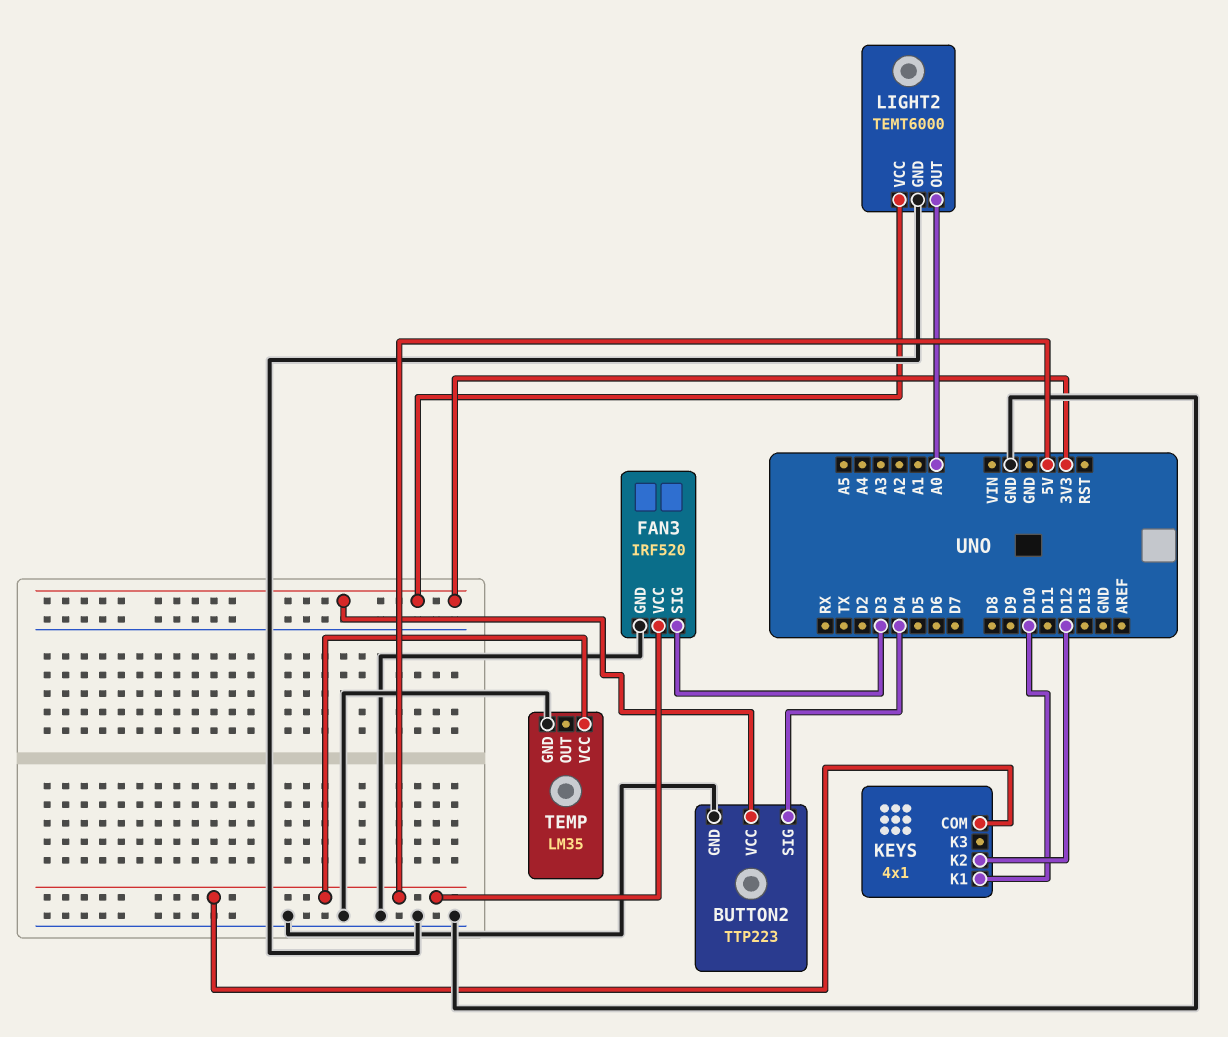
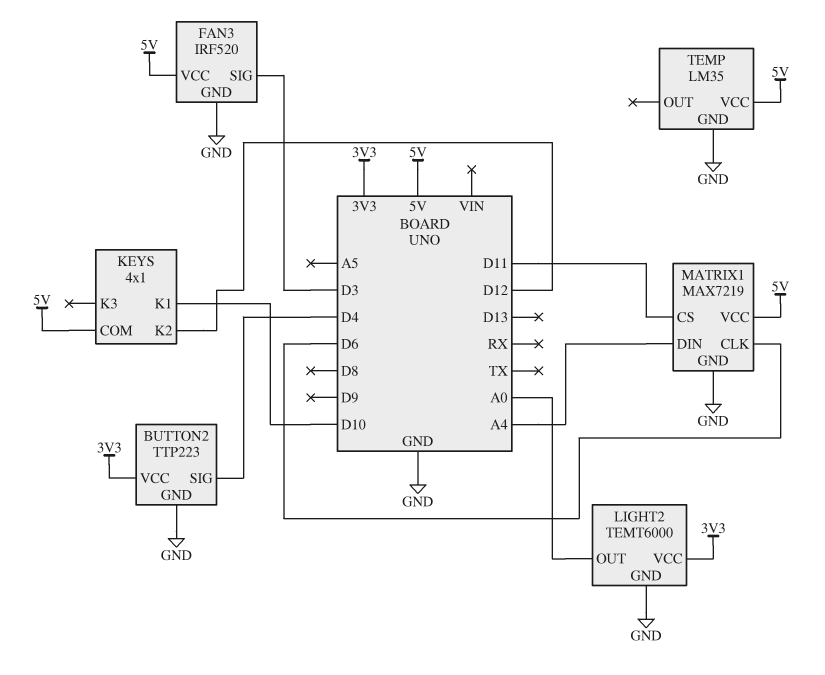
MATRIX1: none -> MAX7219
MATRIX1 pin CLK: none -> D6
MATRIX1 pin CS: none -> D11
MATRIX1 pin DIN: none -> A4
MATRIX1 pin GND: none -> GND
MATRIX1 pin VCC: none -> 5V

